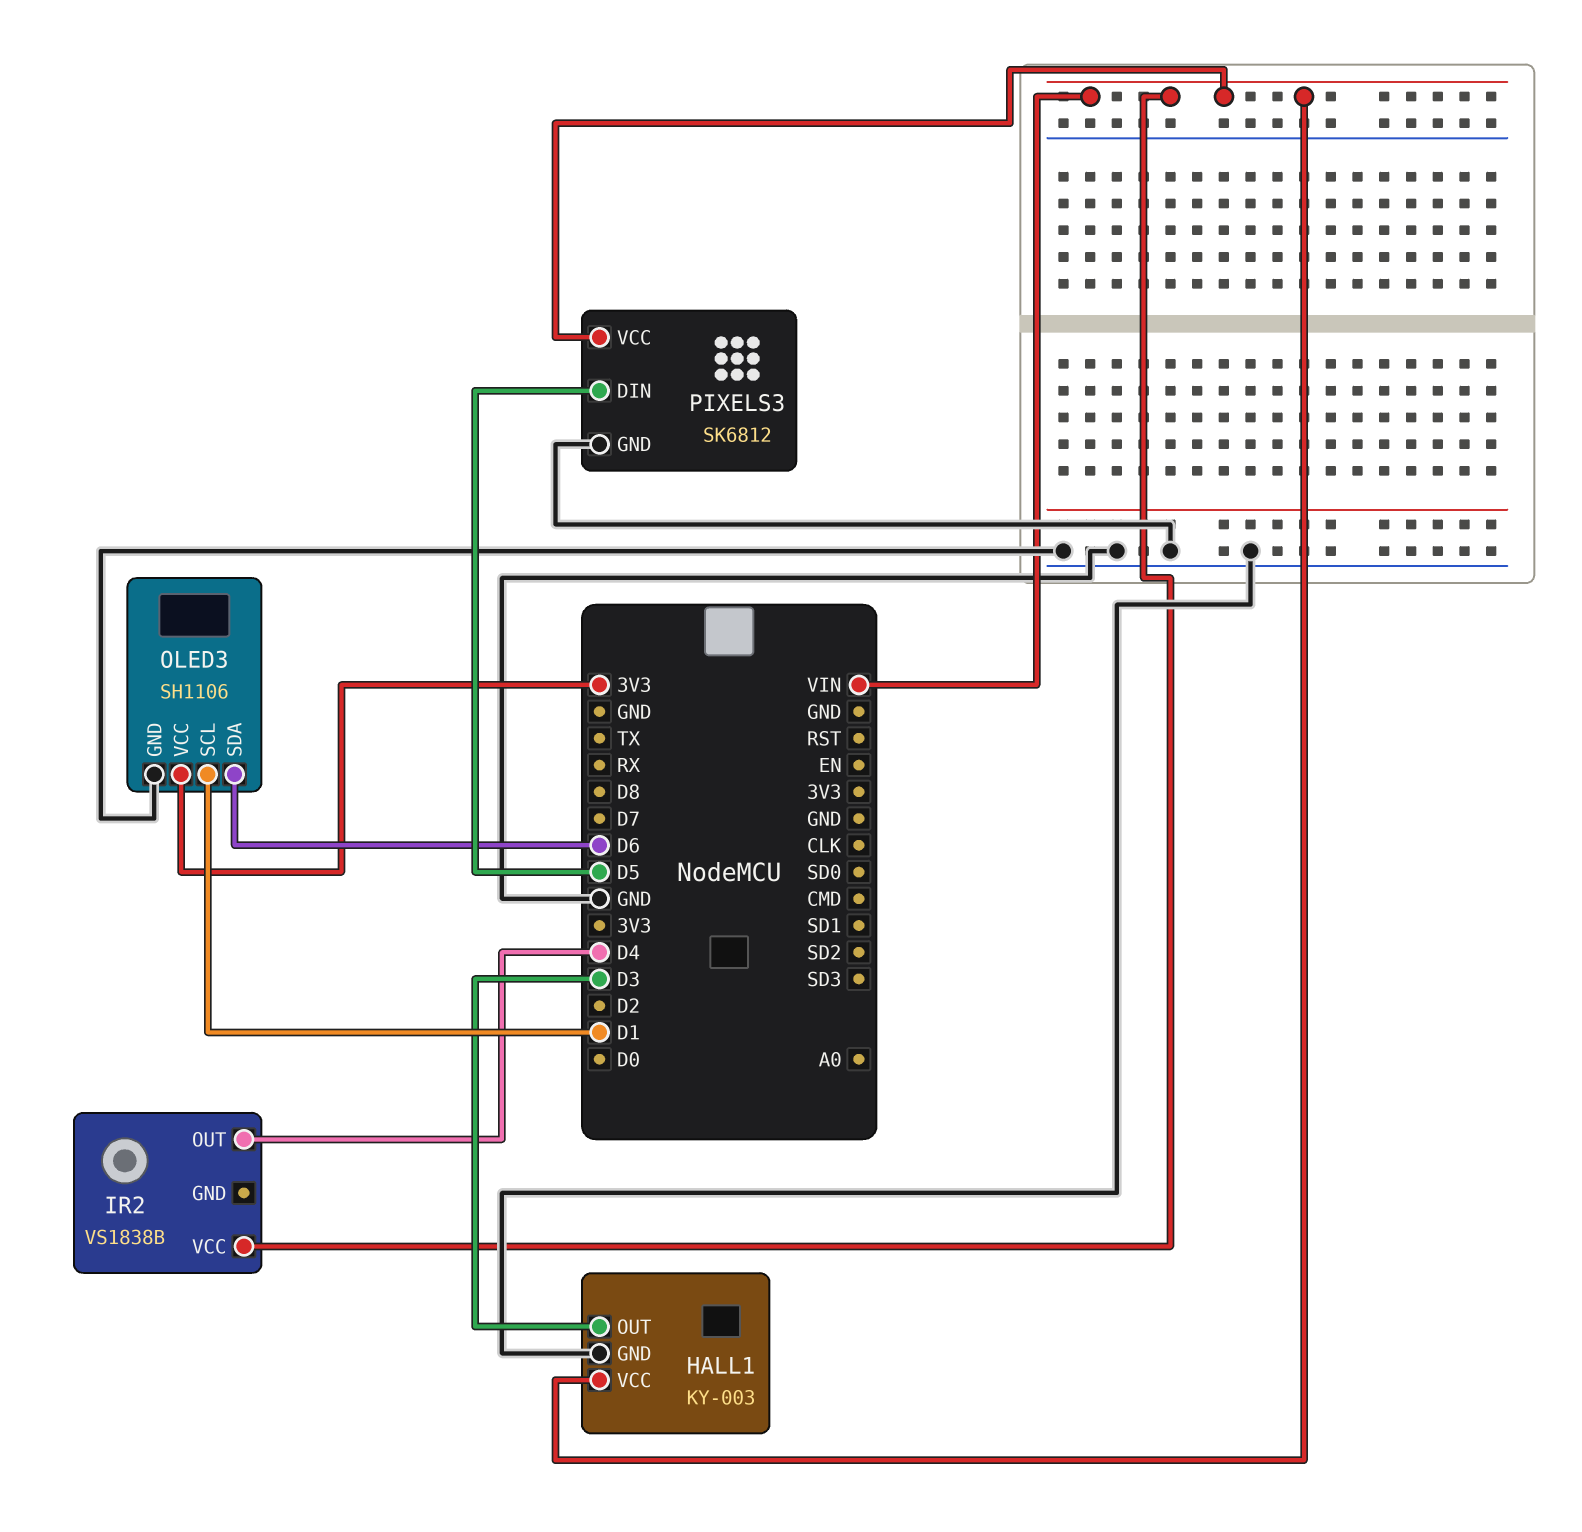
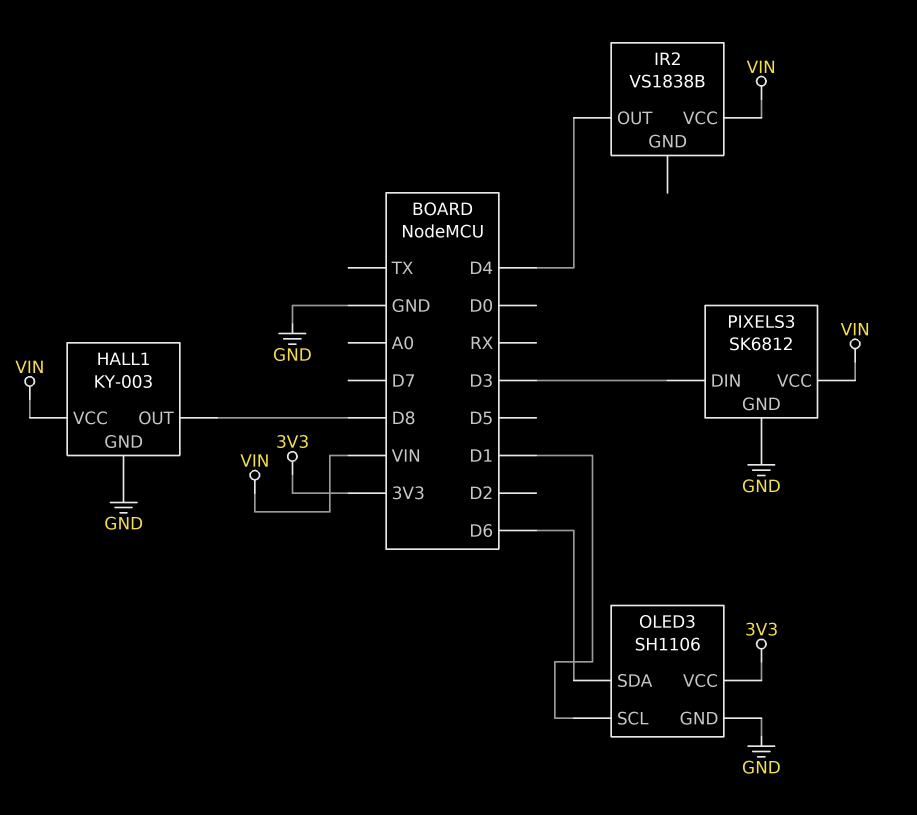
HALL1 pin OUT: D3 -> D8
PIXELS3 pin DIN: D5 -> D3

